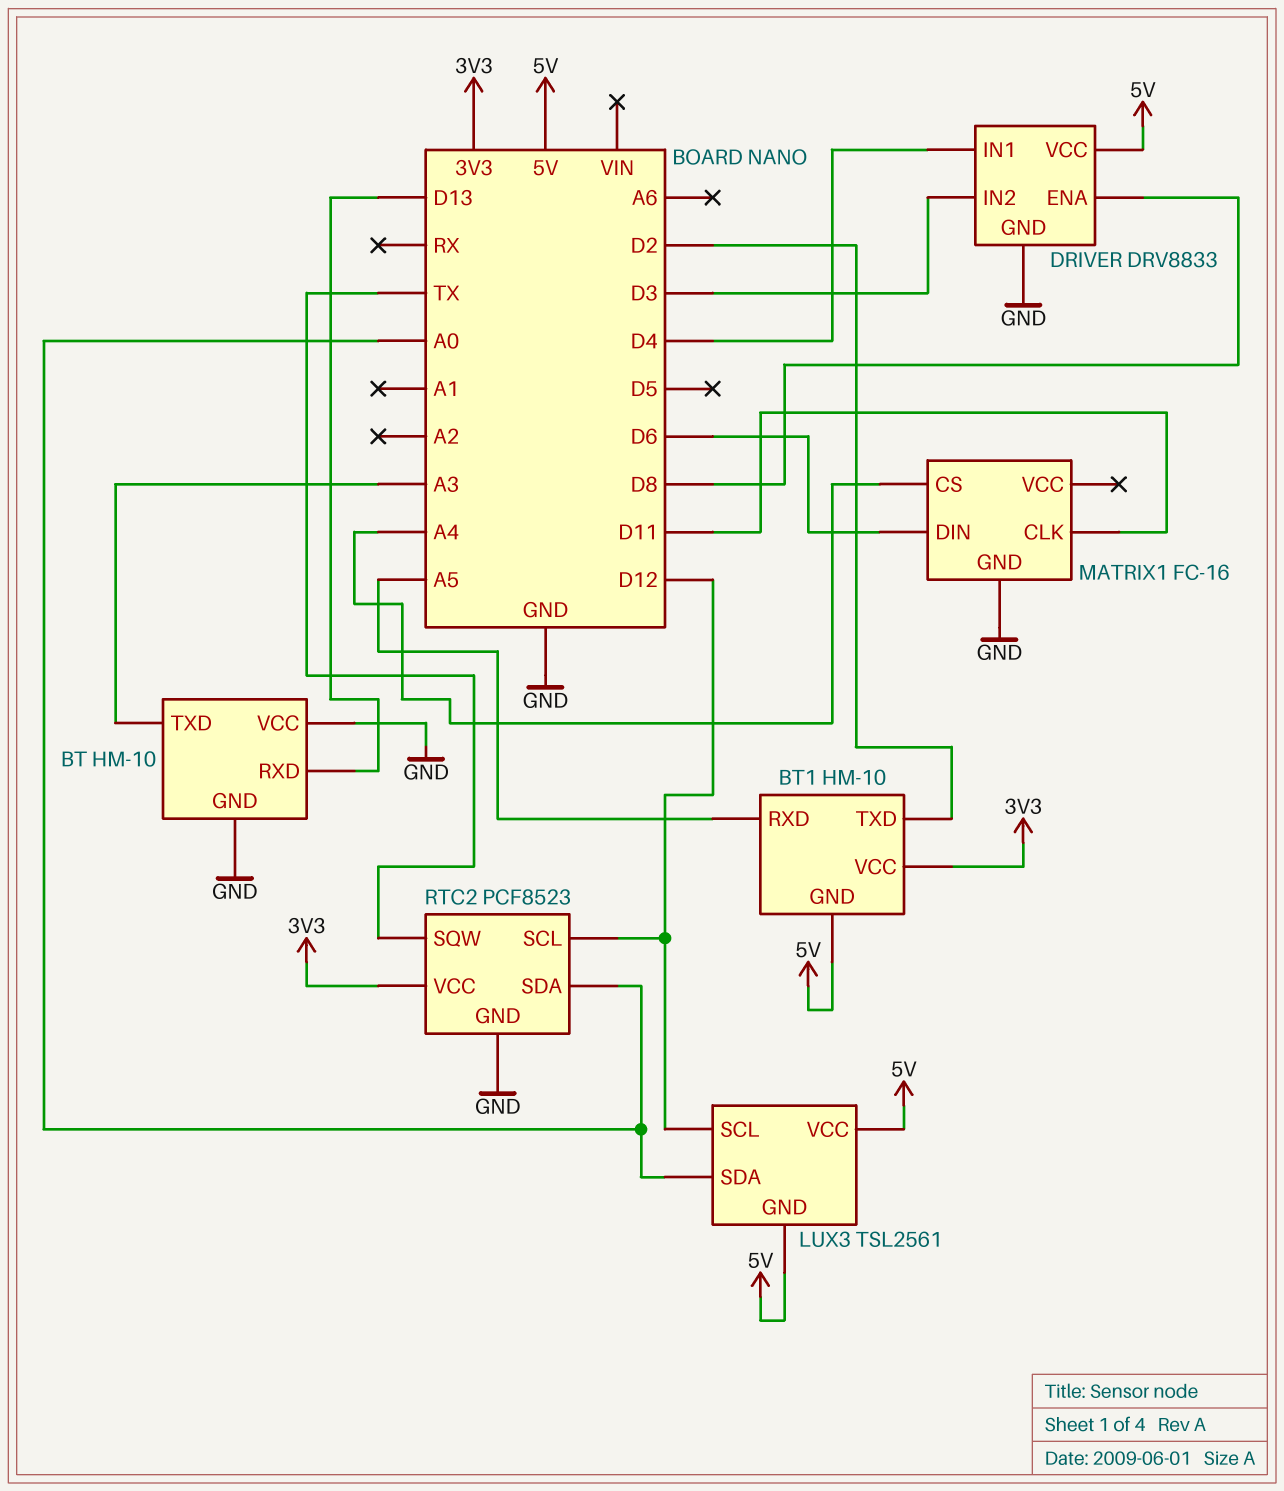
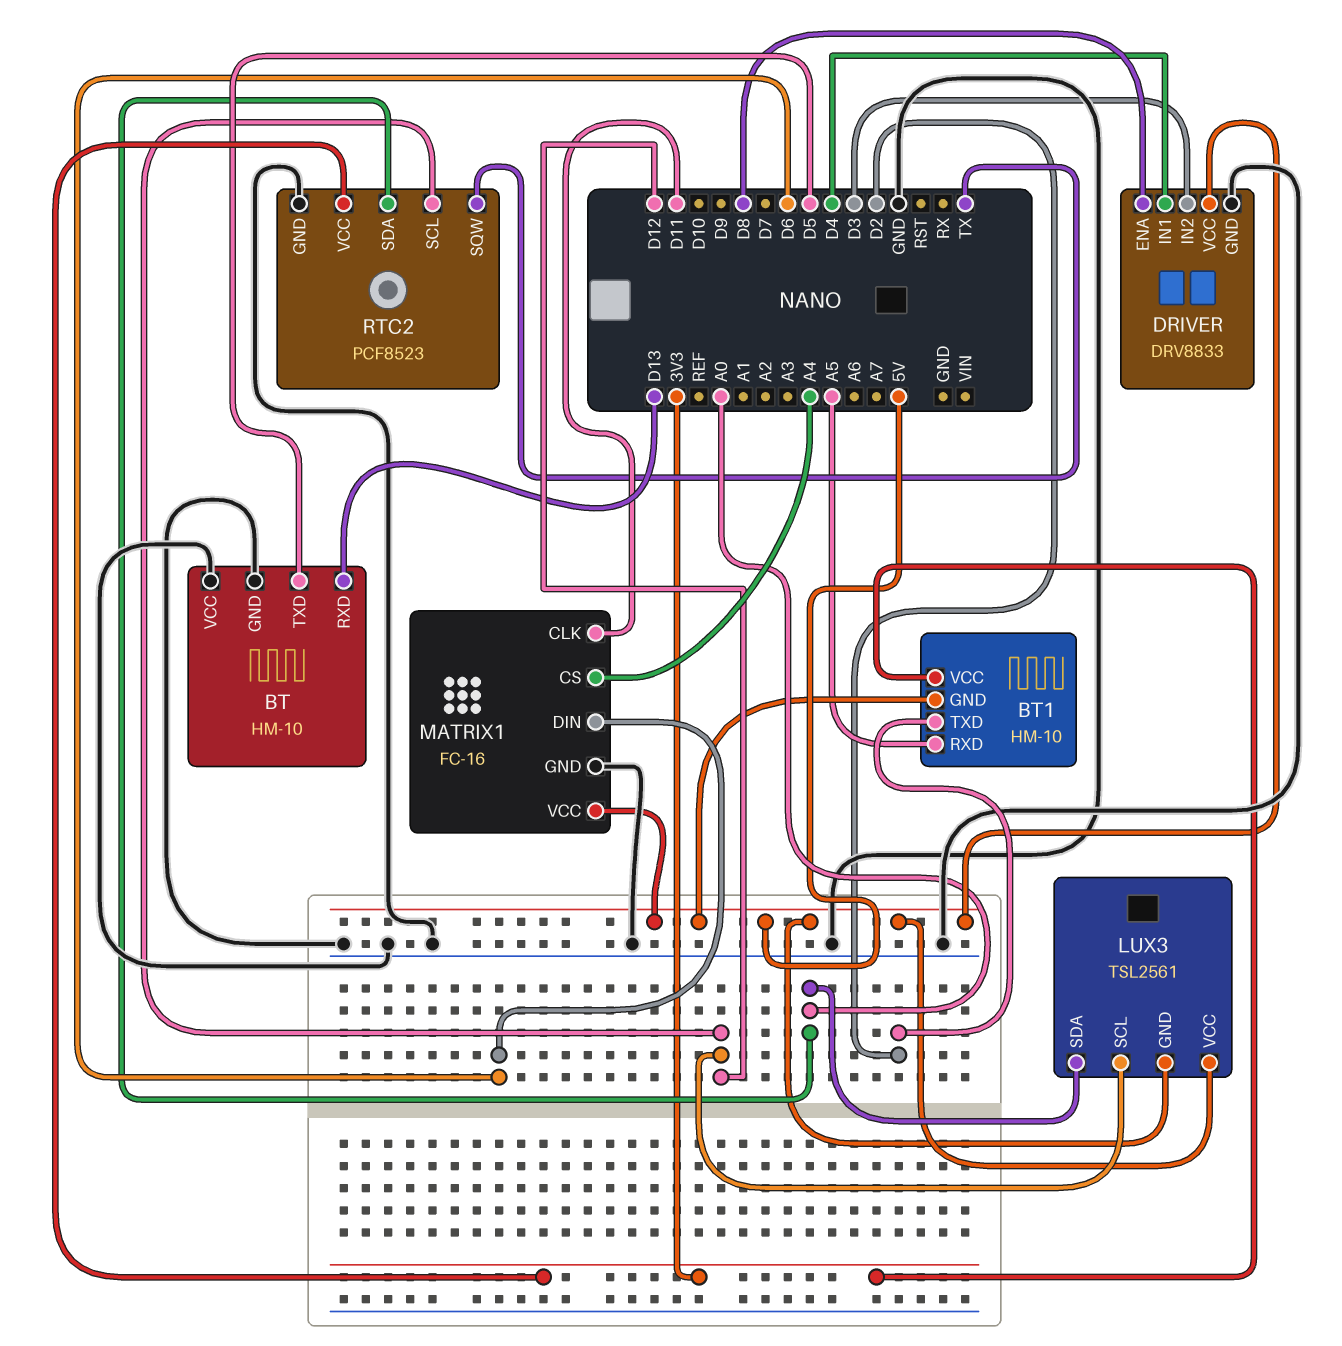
BT pin TXD: A3 -> D5
MATRIX1 pin VCC: none -> 5V

